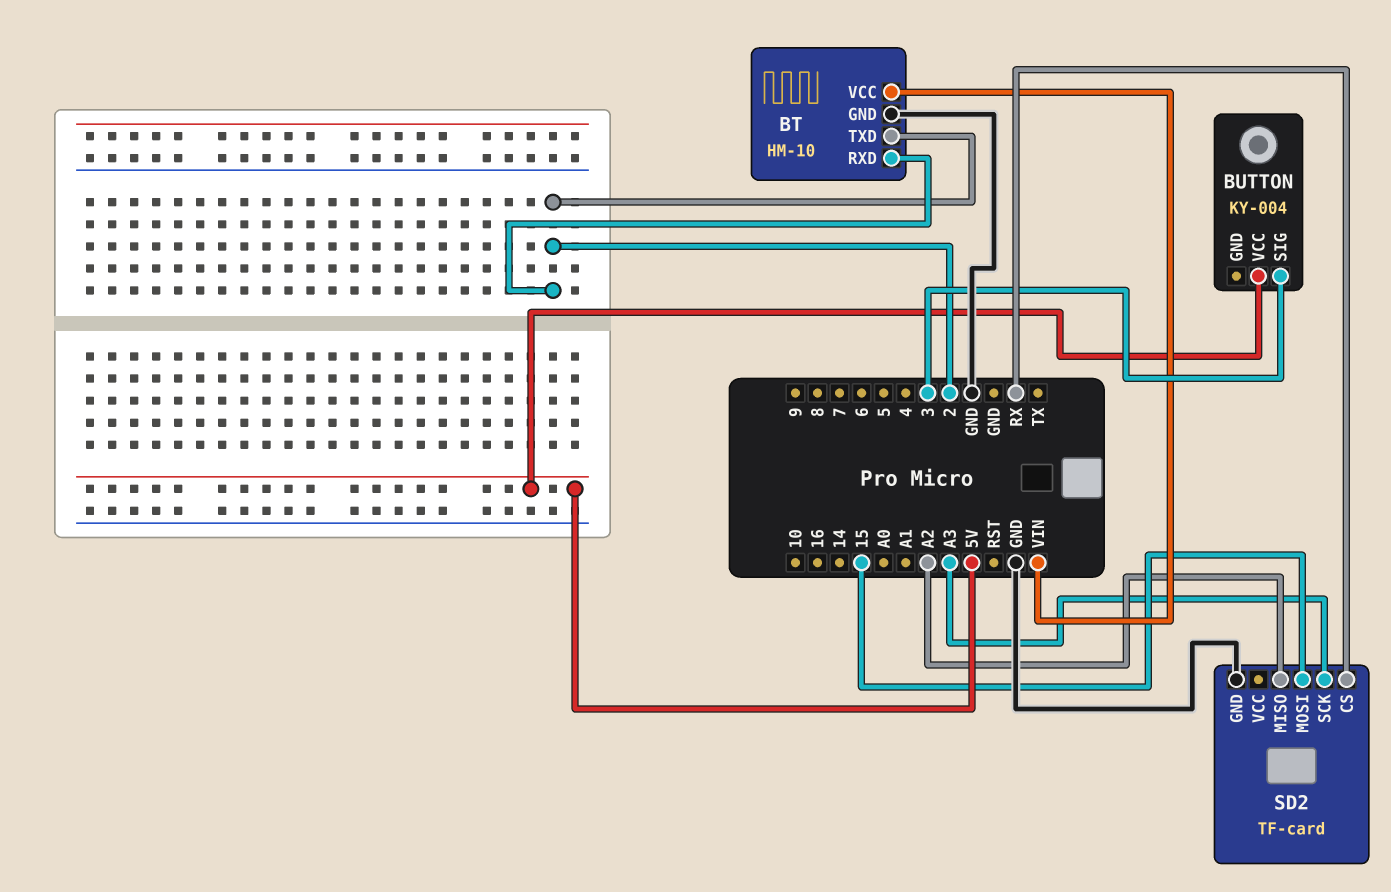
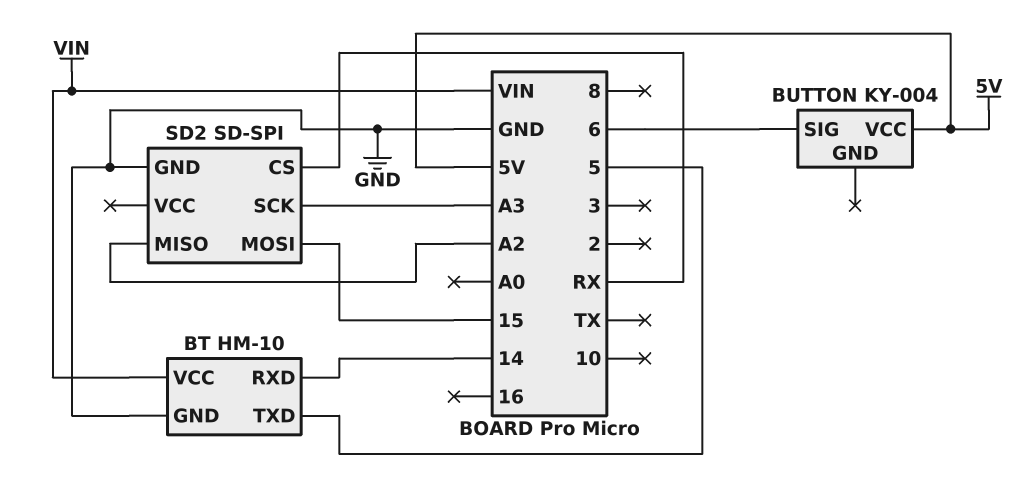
BT pin RXD: 2 -> 14
BT pin TXD: 2 -> 5
BUTTON pin SIG: 3 -> 6
SD2: TF-card -> SD-SPI

